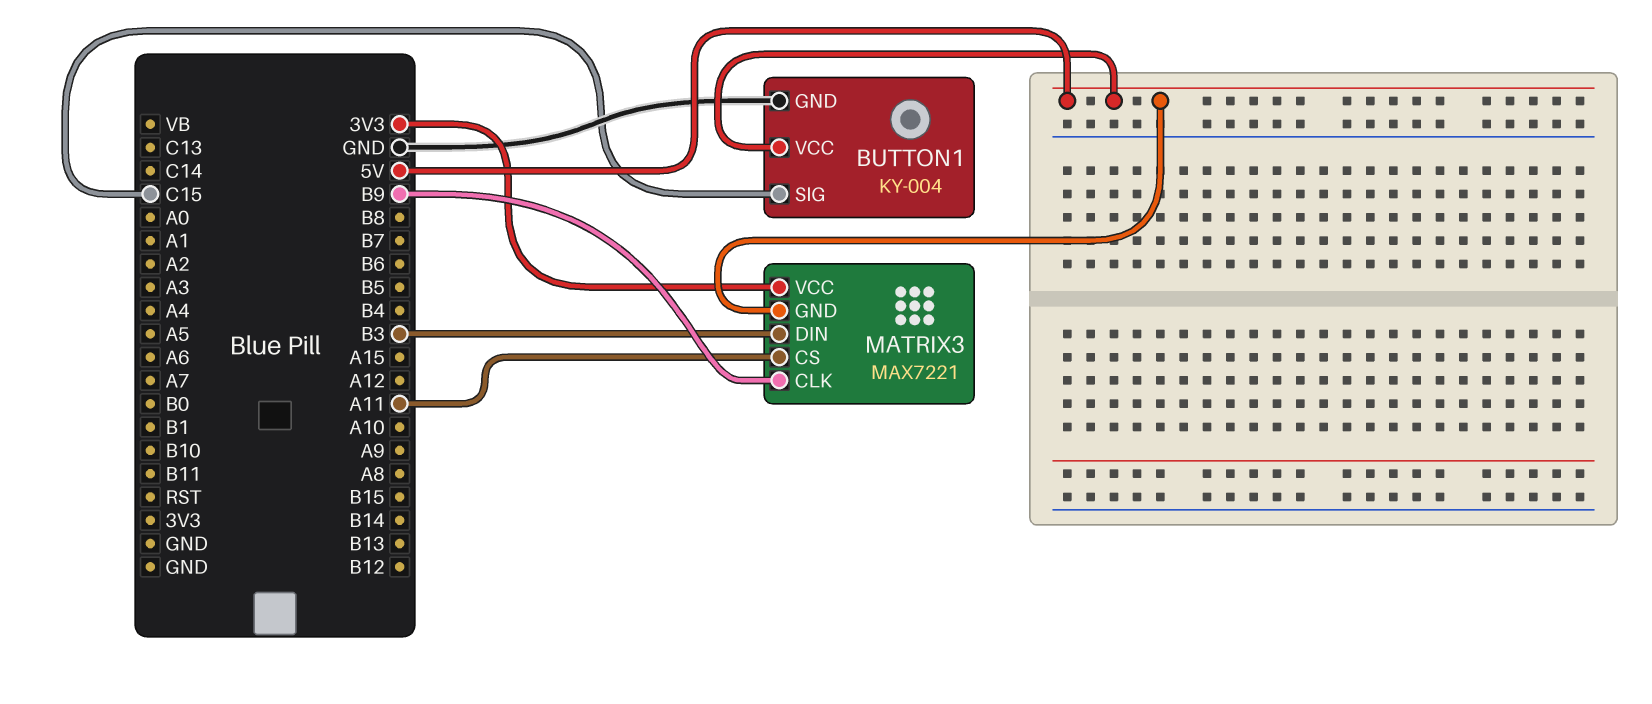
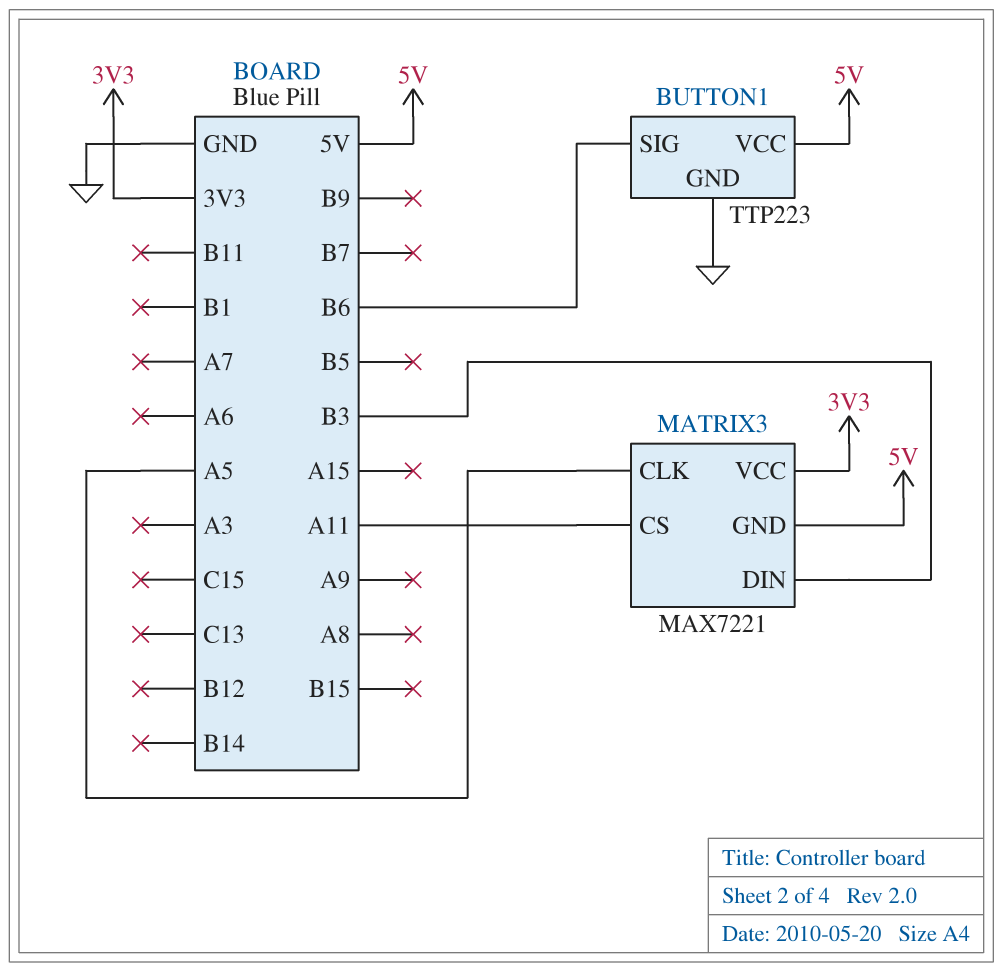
BUTTON1: KY-004 -> TTP223
BUTTON1 pin SIG: C15 -> B6
MATRIX3 pin CLK: B9 -> A5

